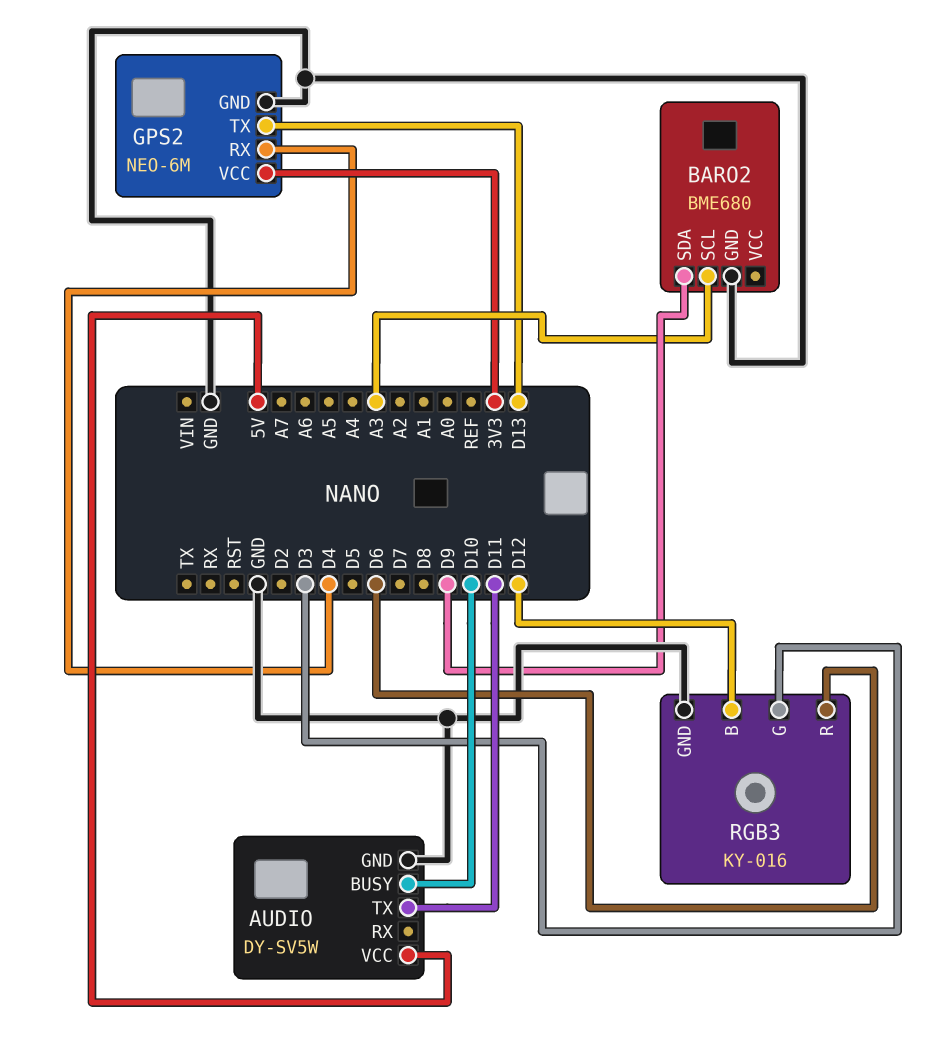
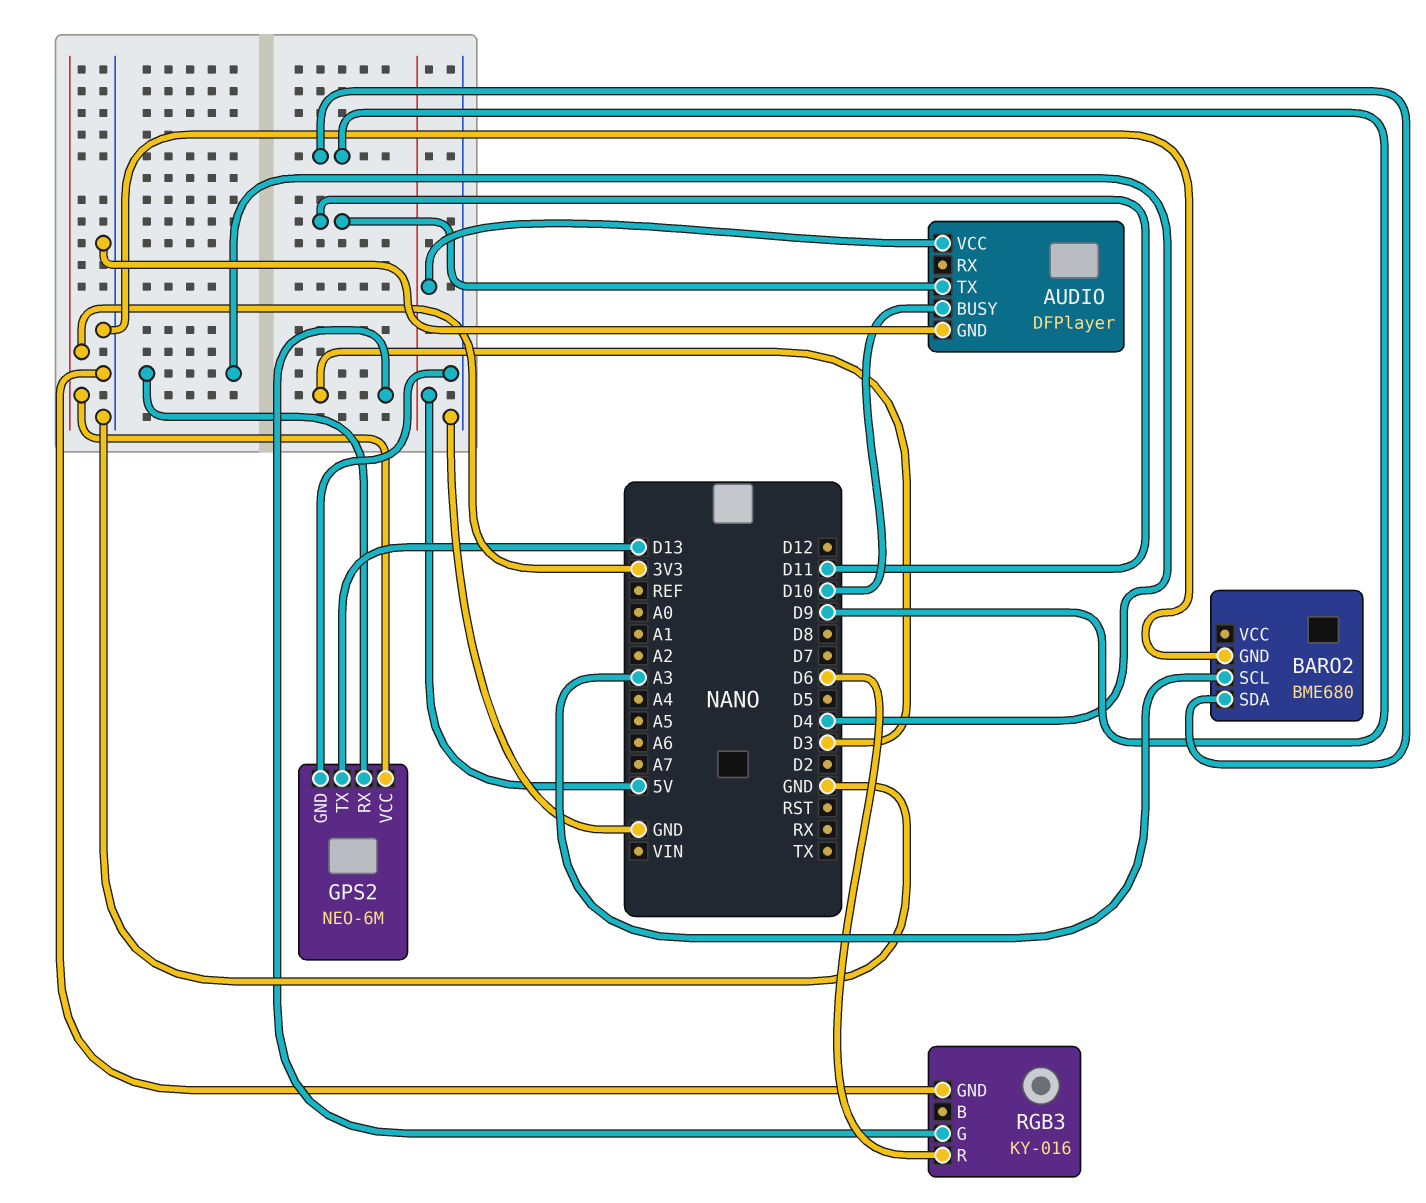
AUDIO: DY-SV5W -> DFPlayer
RGB3 pin B: D12 -> none

